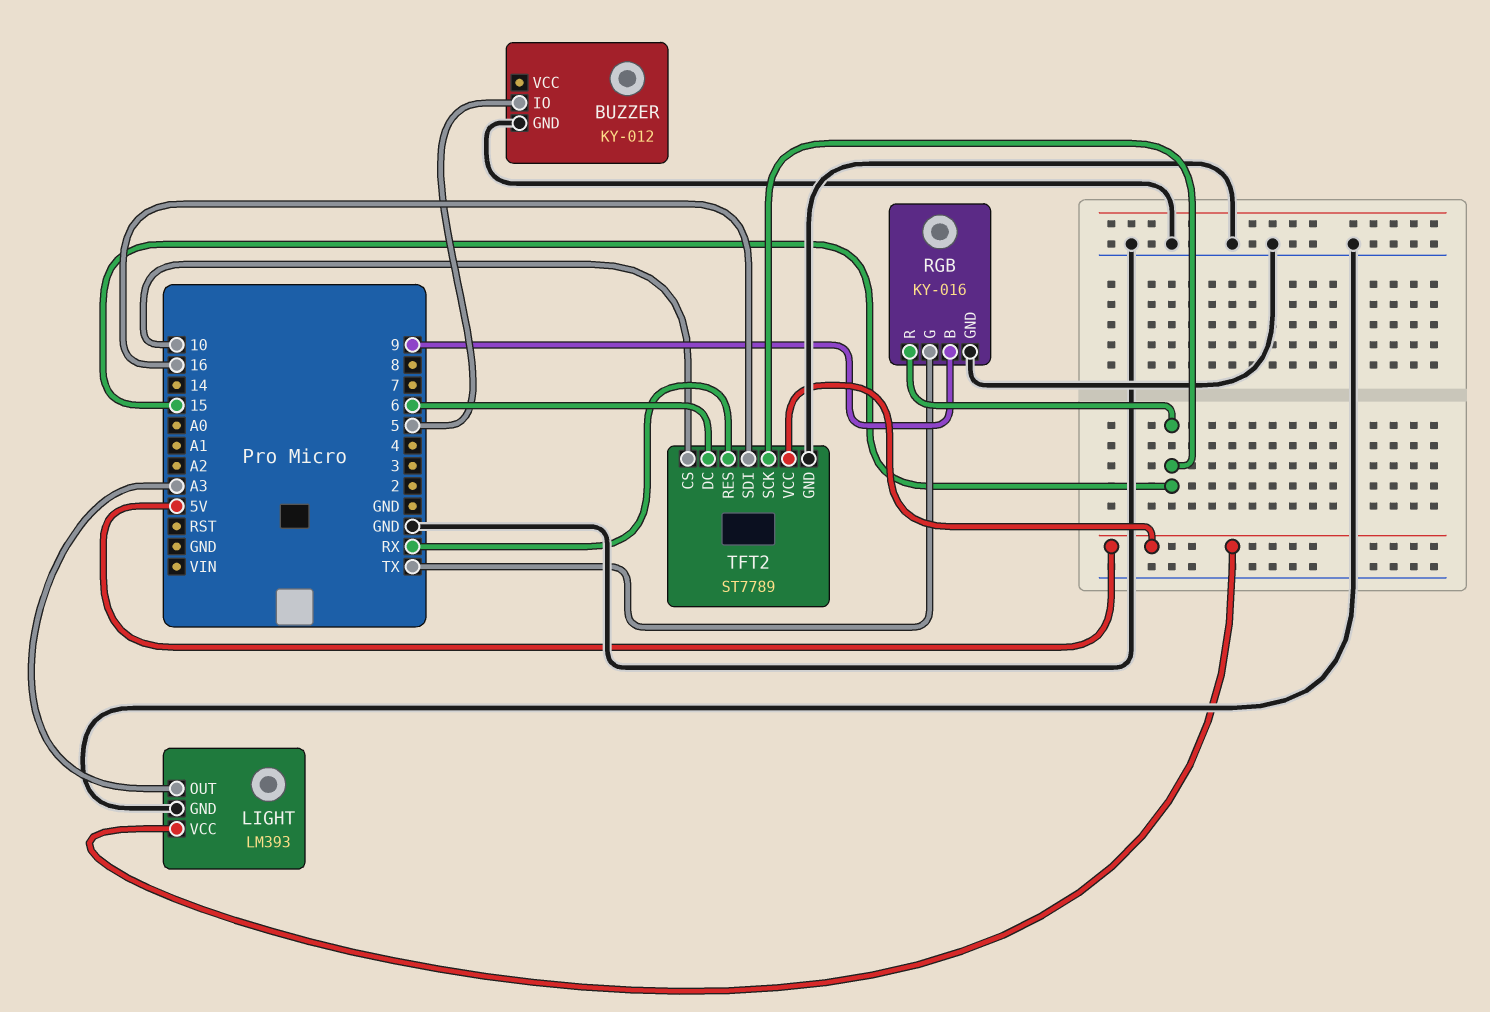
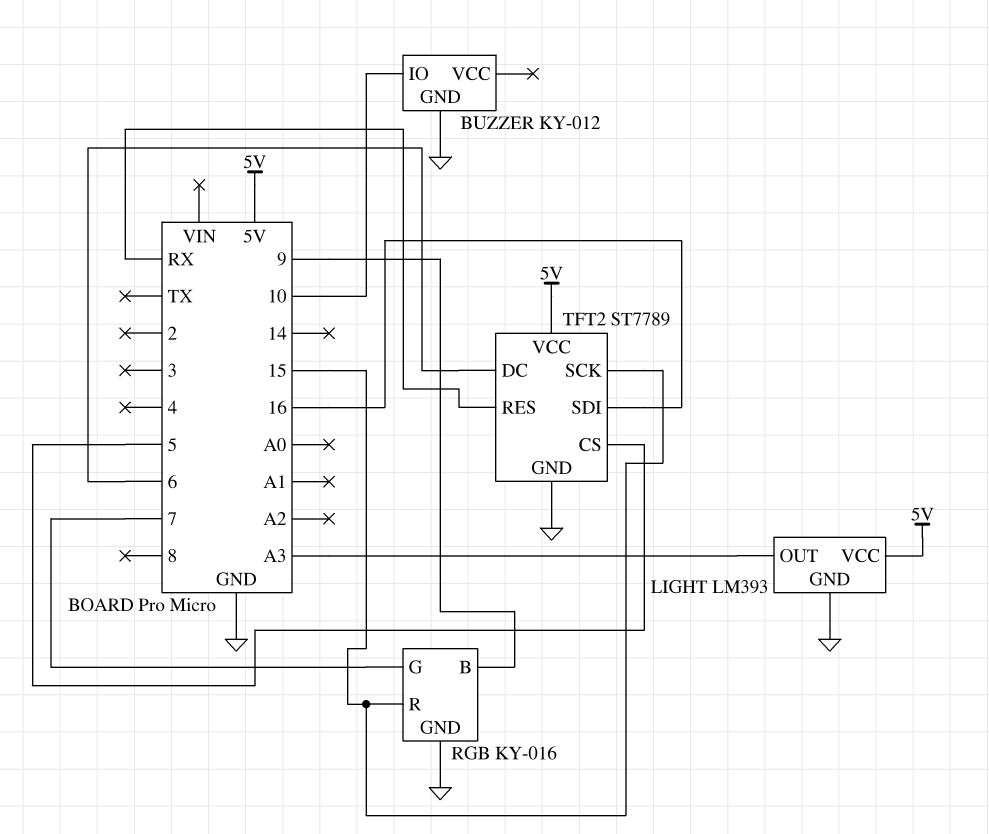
BUZZER pin IO: 5 -> 10
RGB pin G: TX -> 7
TFT2 pin CS: 10 -> 5

